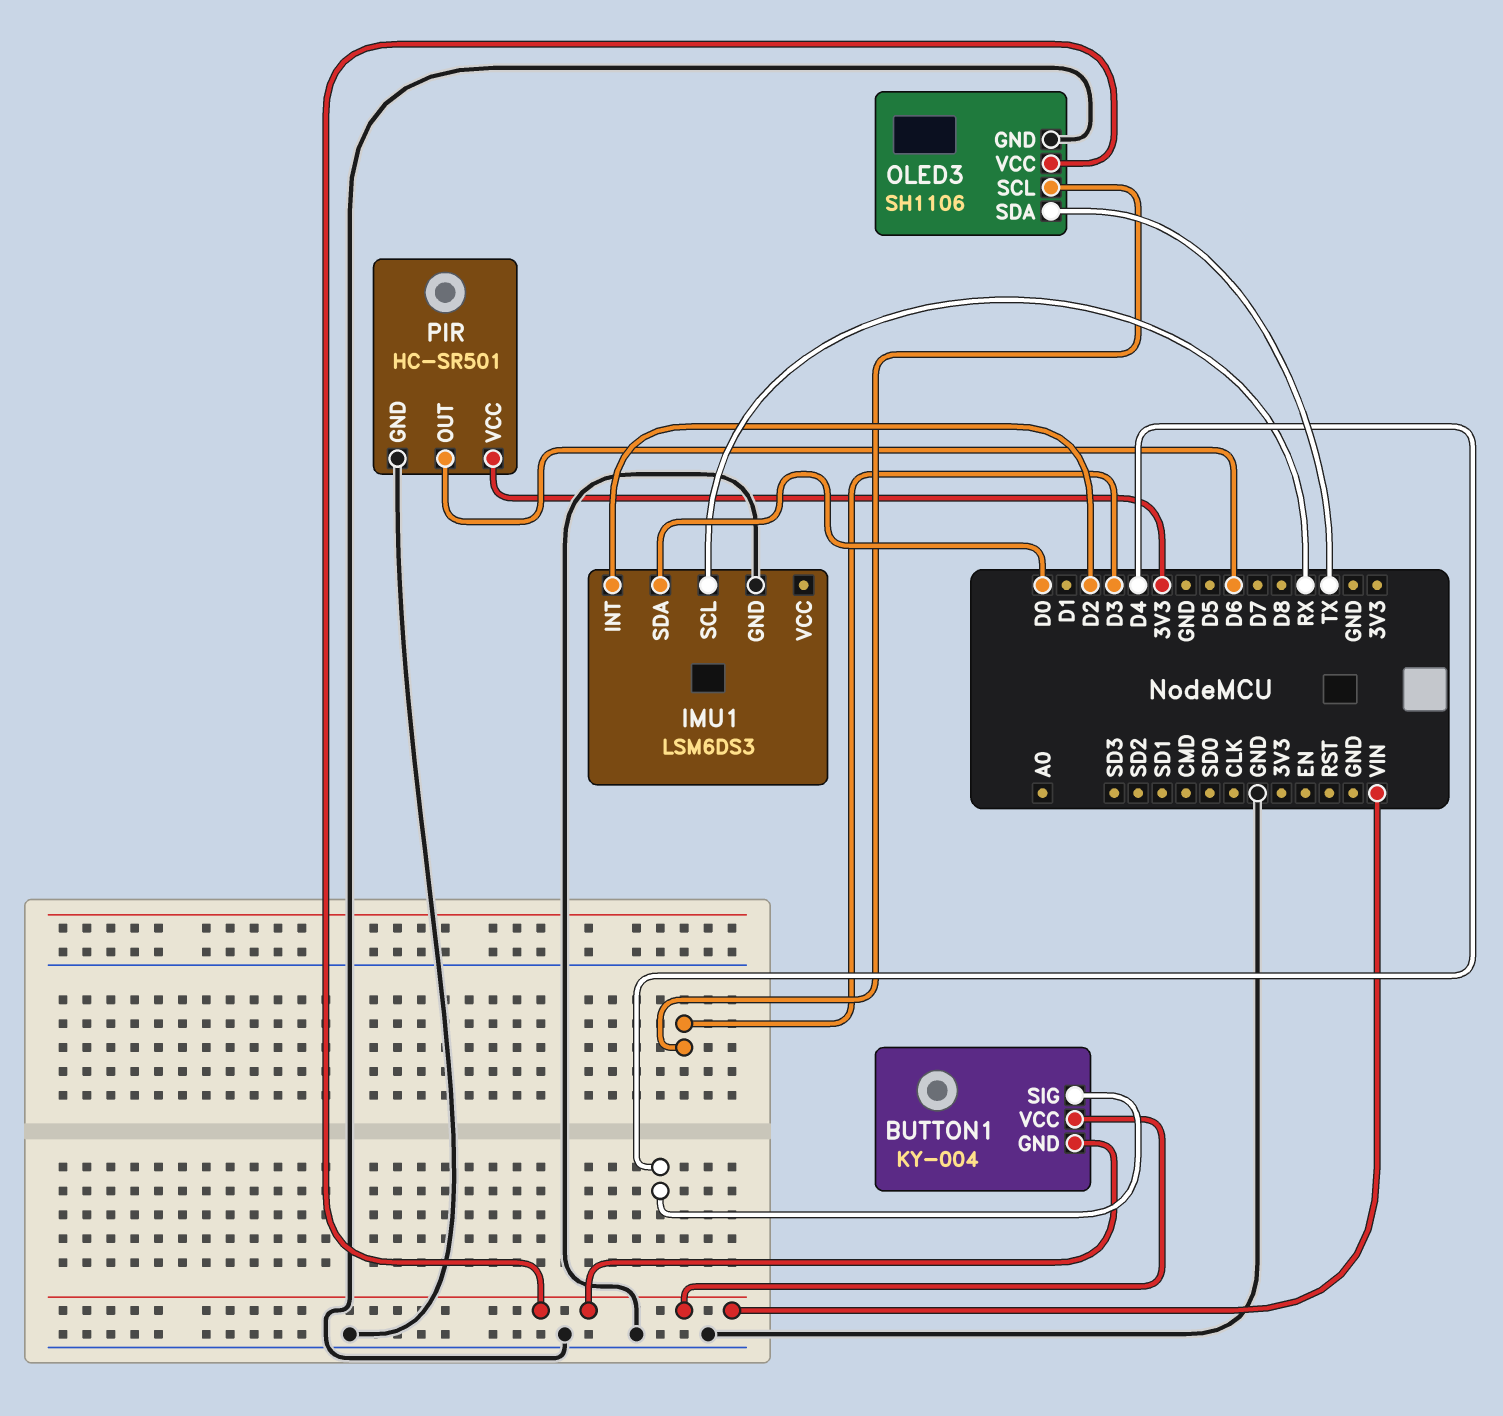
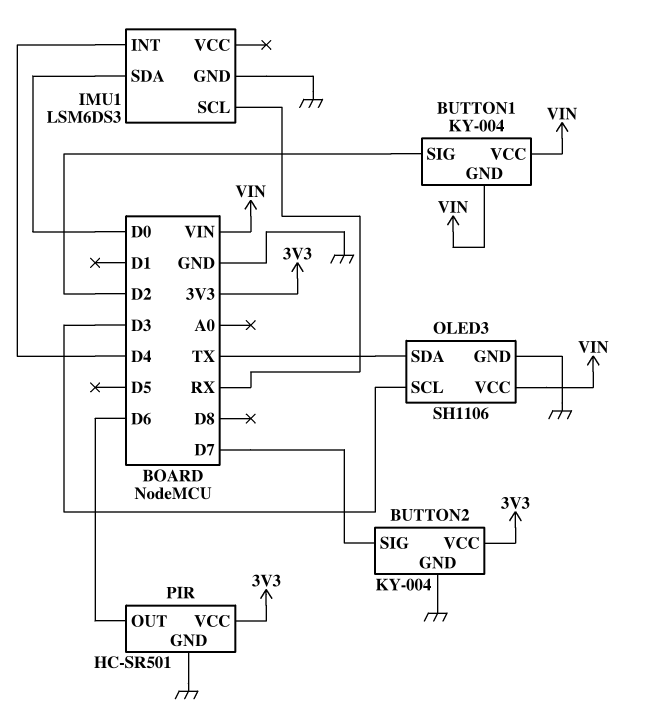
BUTTON1 pin SIG: D4 -> D2
BUTTON2: none -> KY-004
BUTTON2 pin GND: none -> GND
BUTTON2 pin SIG: none -> D7
BUTTON2 pin VCC: none -> 3V3
IMU1 pin INT: D2 -> D4

